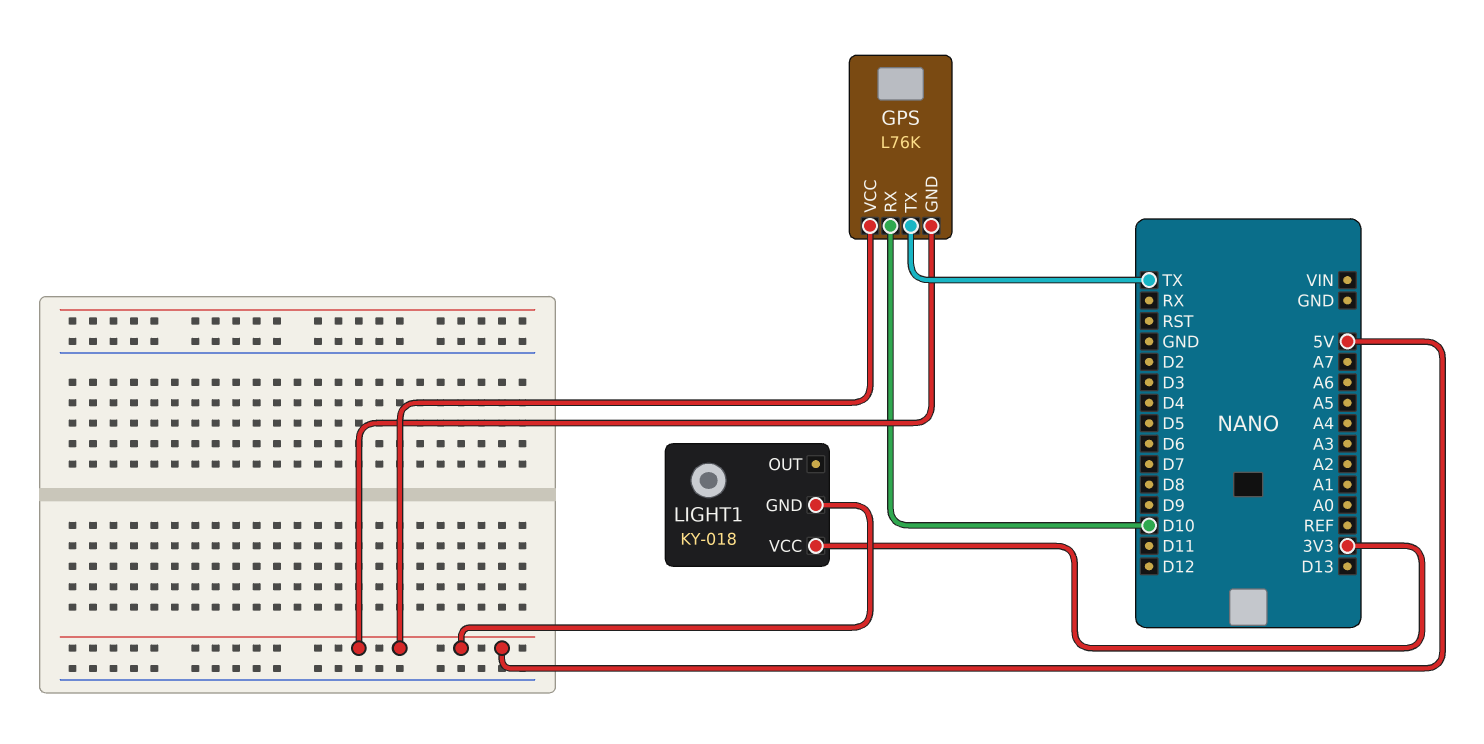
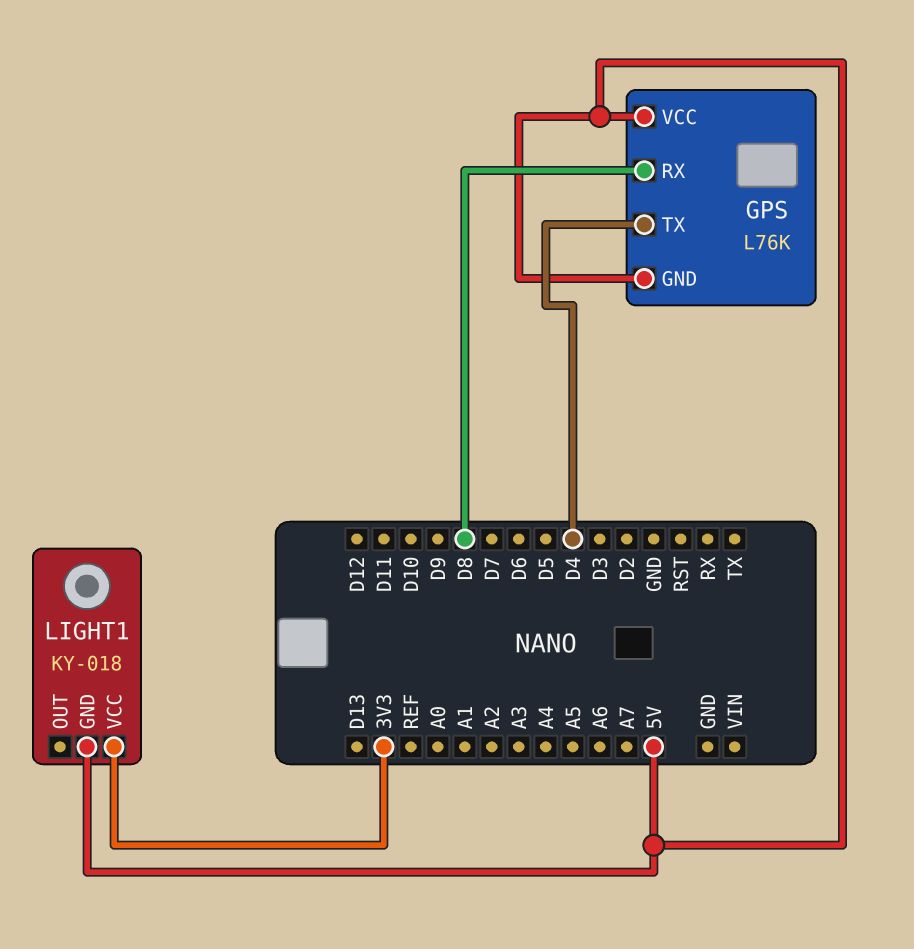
GPS pin RX: D10 -> D8
GPS pin TX: TX -> D4

